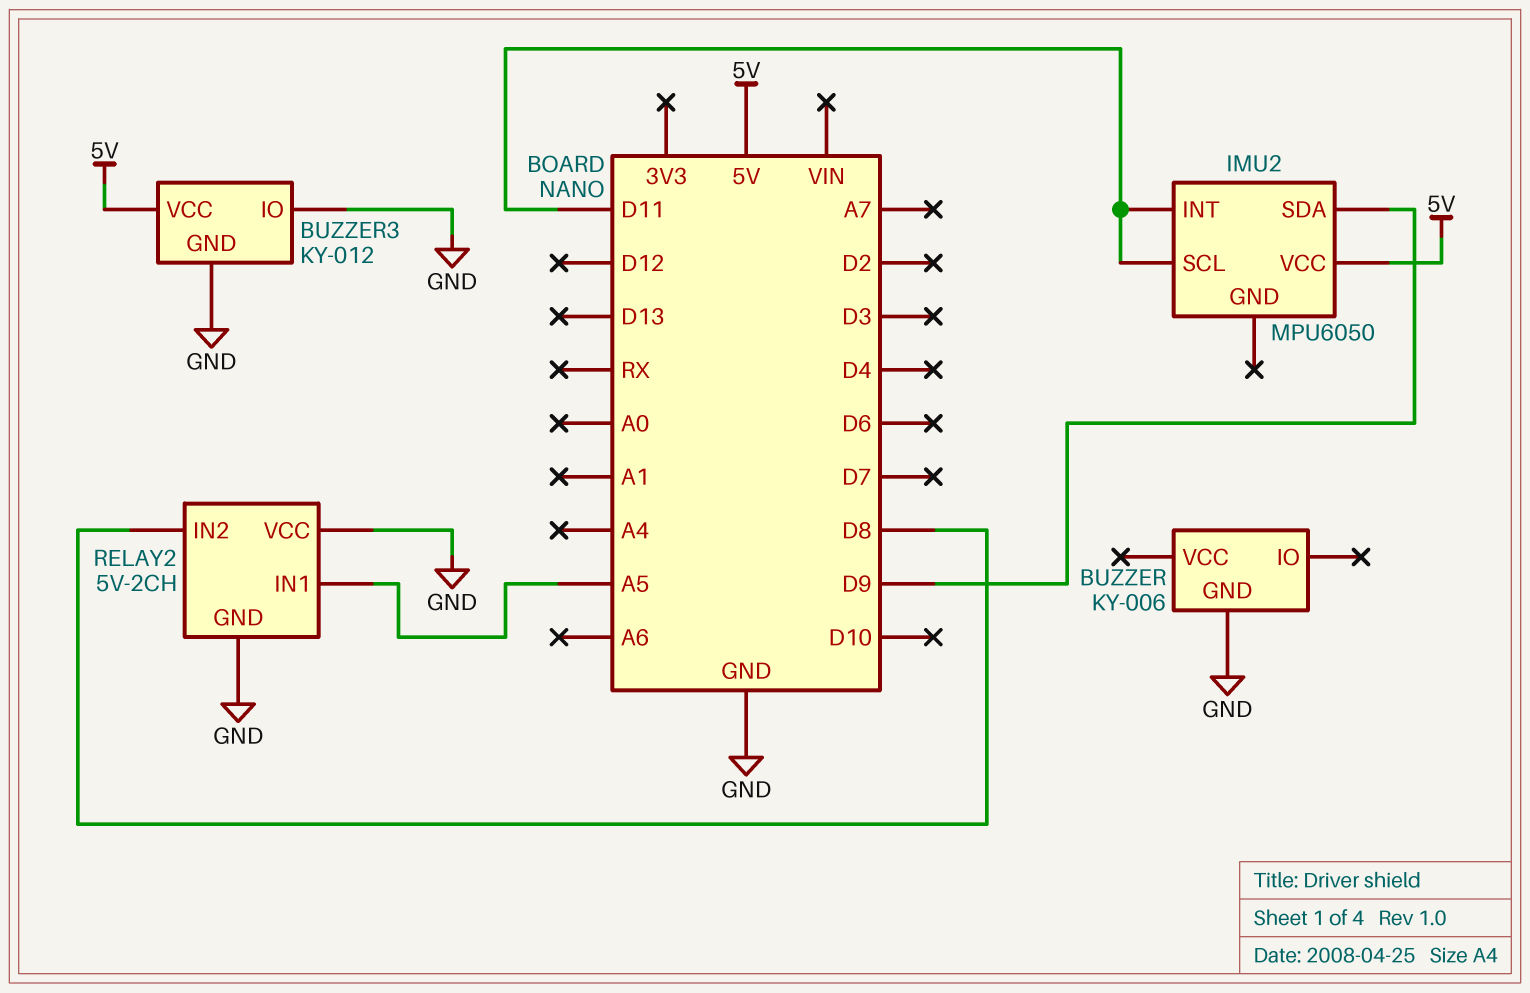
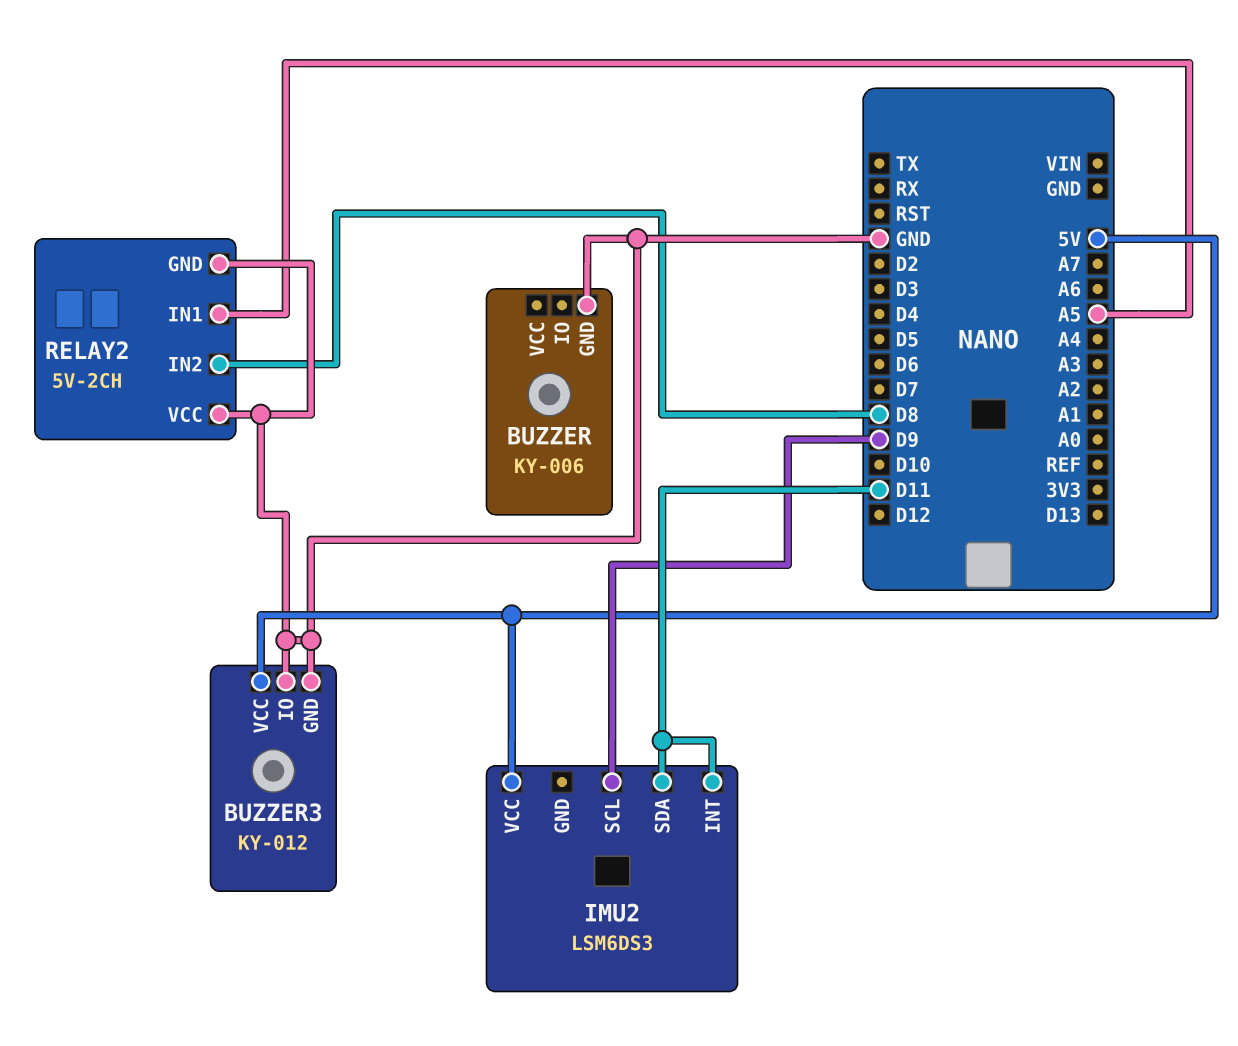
IMU2: MPU6050 -> LSM6DS3
IMU2 pin SCL: D11 -> D9
IMU2 pin SDA: D9 -> D11

